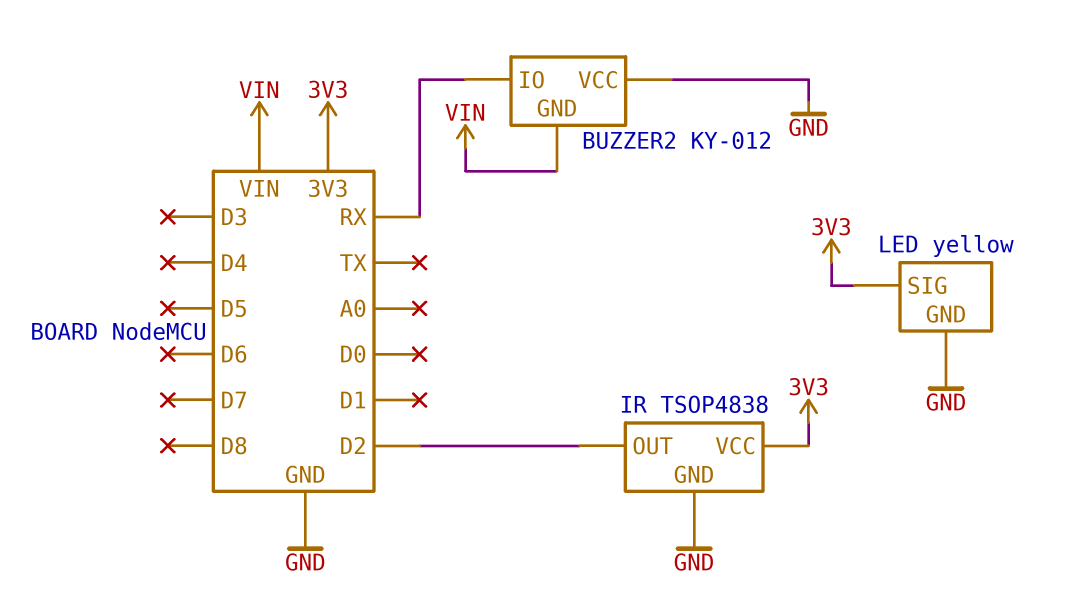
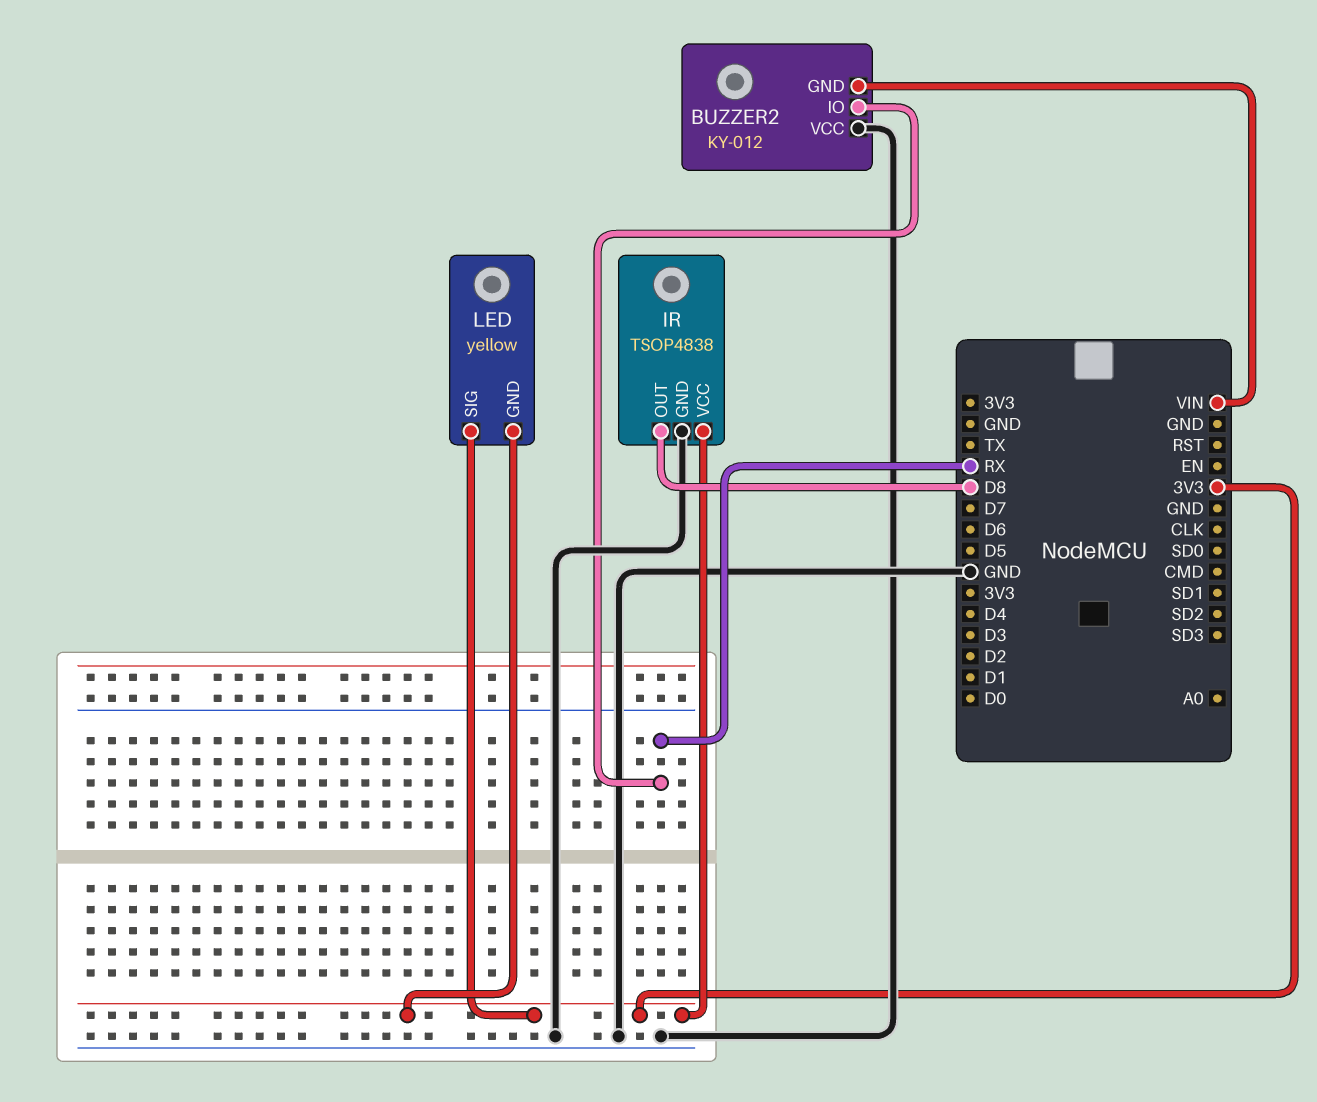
IR pin OUT: D2 -> D8
LED pin GND: GND -> 3V3

